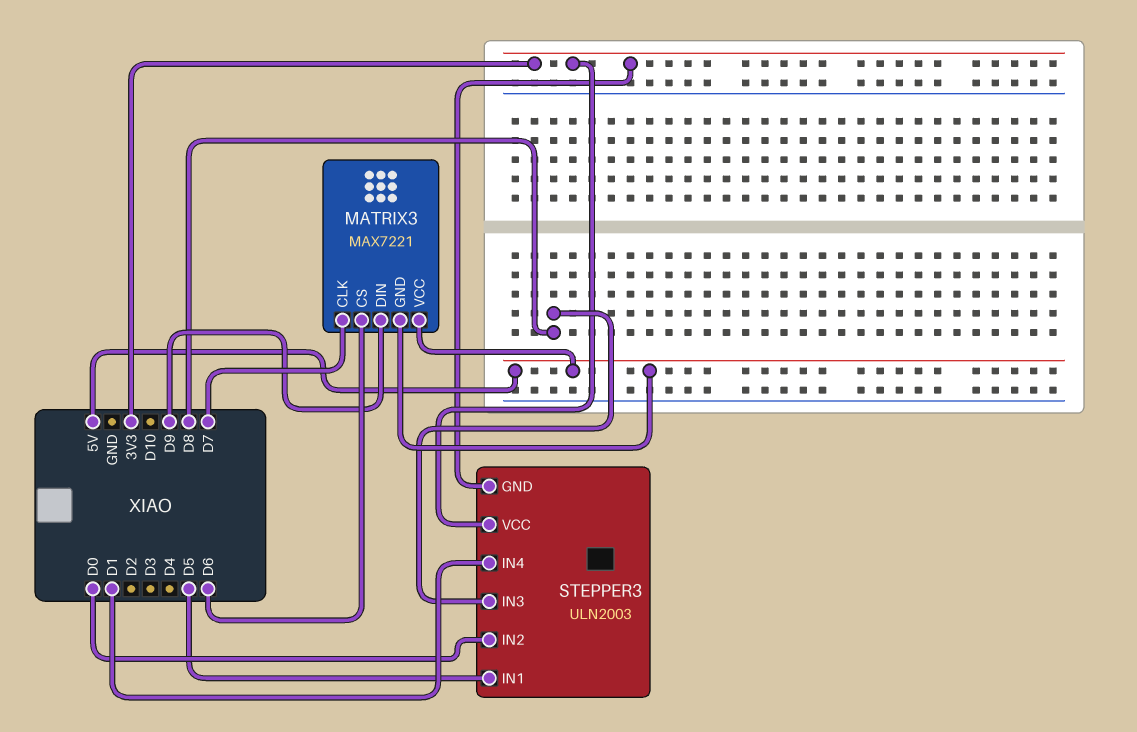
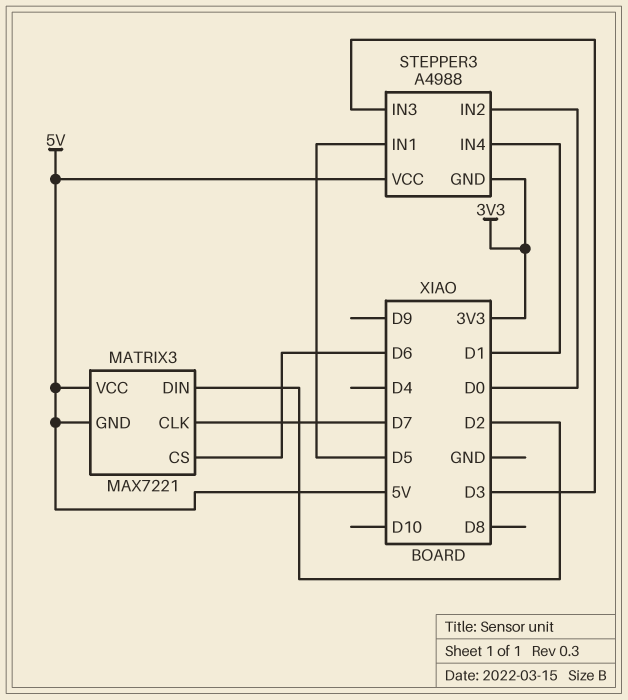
MATRIX3 pin DIN: D9 -> D2
STEPPER3: ULN2003 -> A4988
STEPPER3 pin IN3: D8 -> D3
STEPPER3 pin VCC: 3V3 -> 5V

